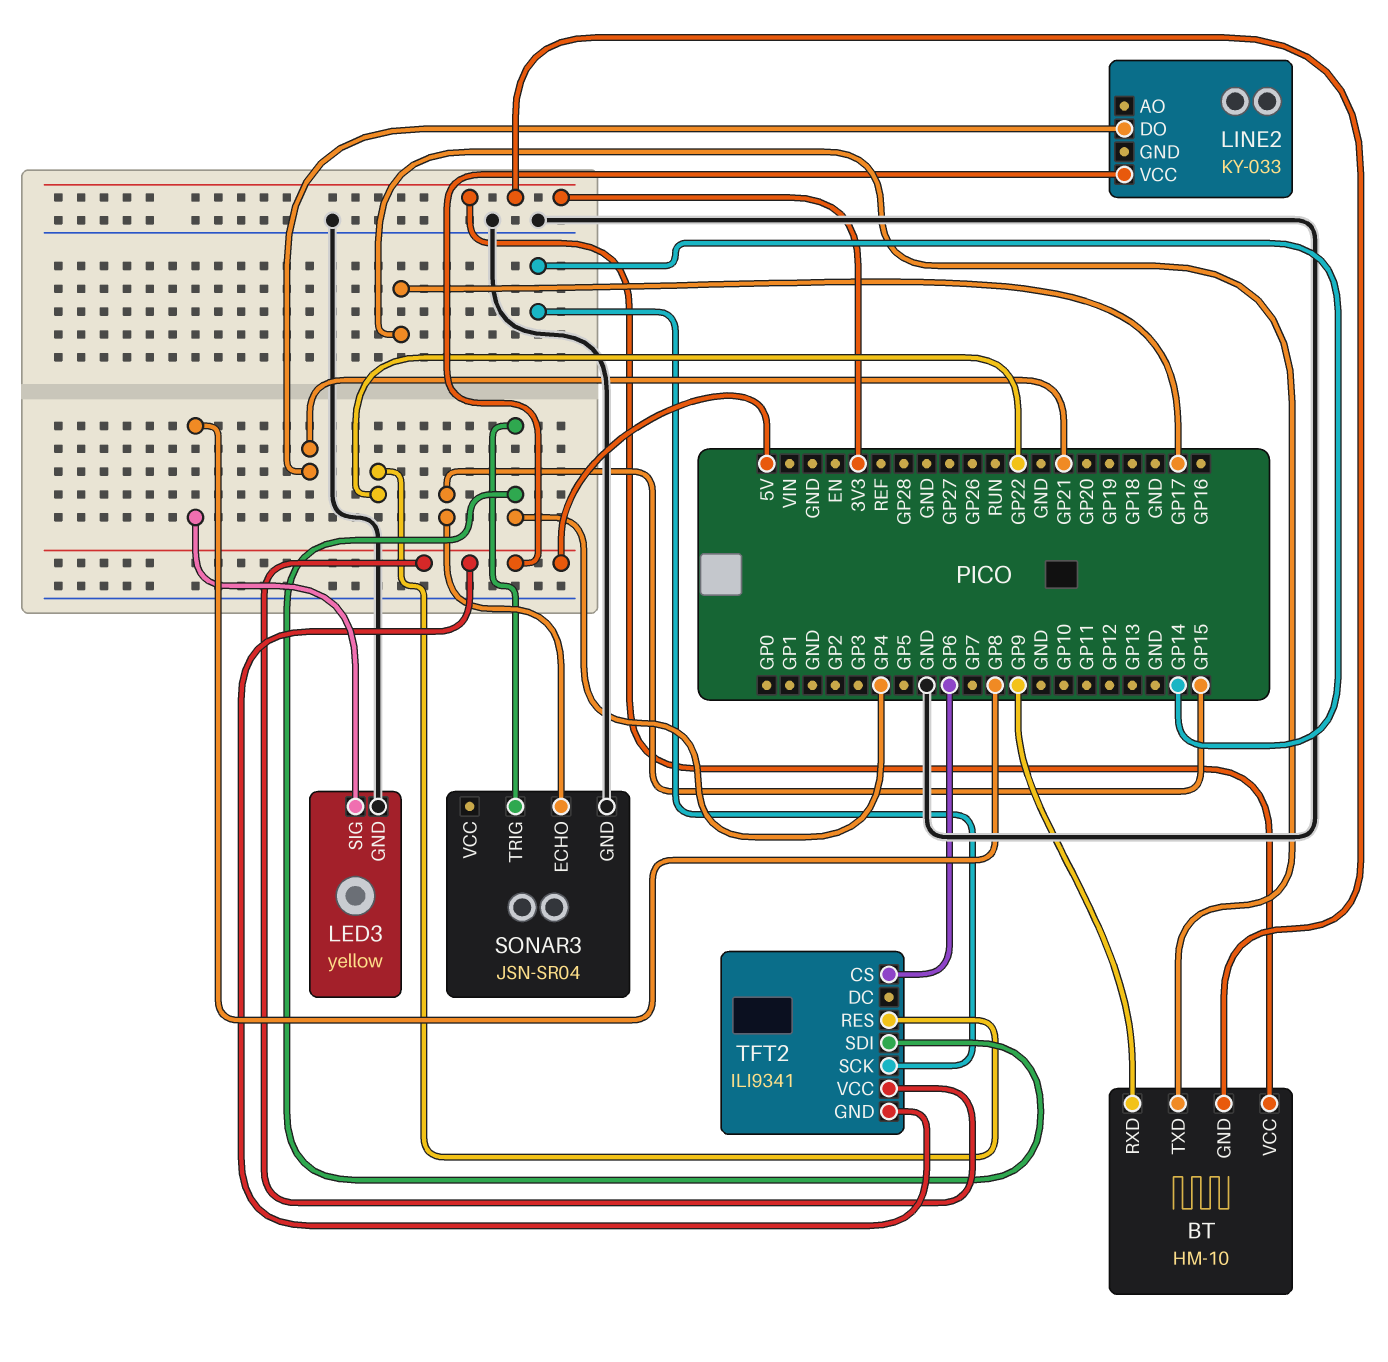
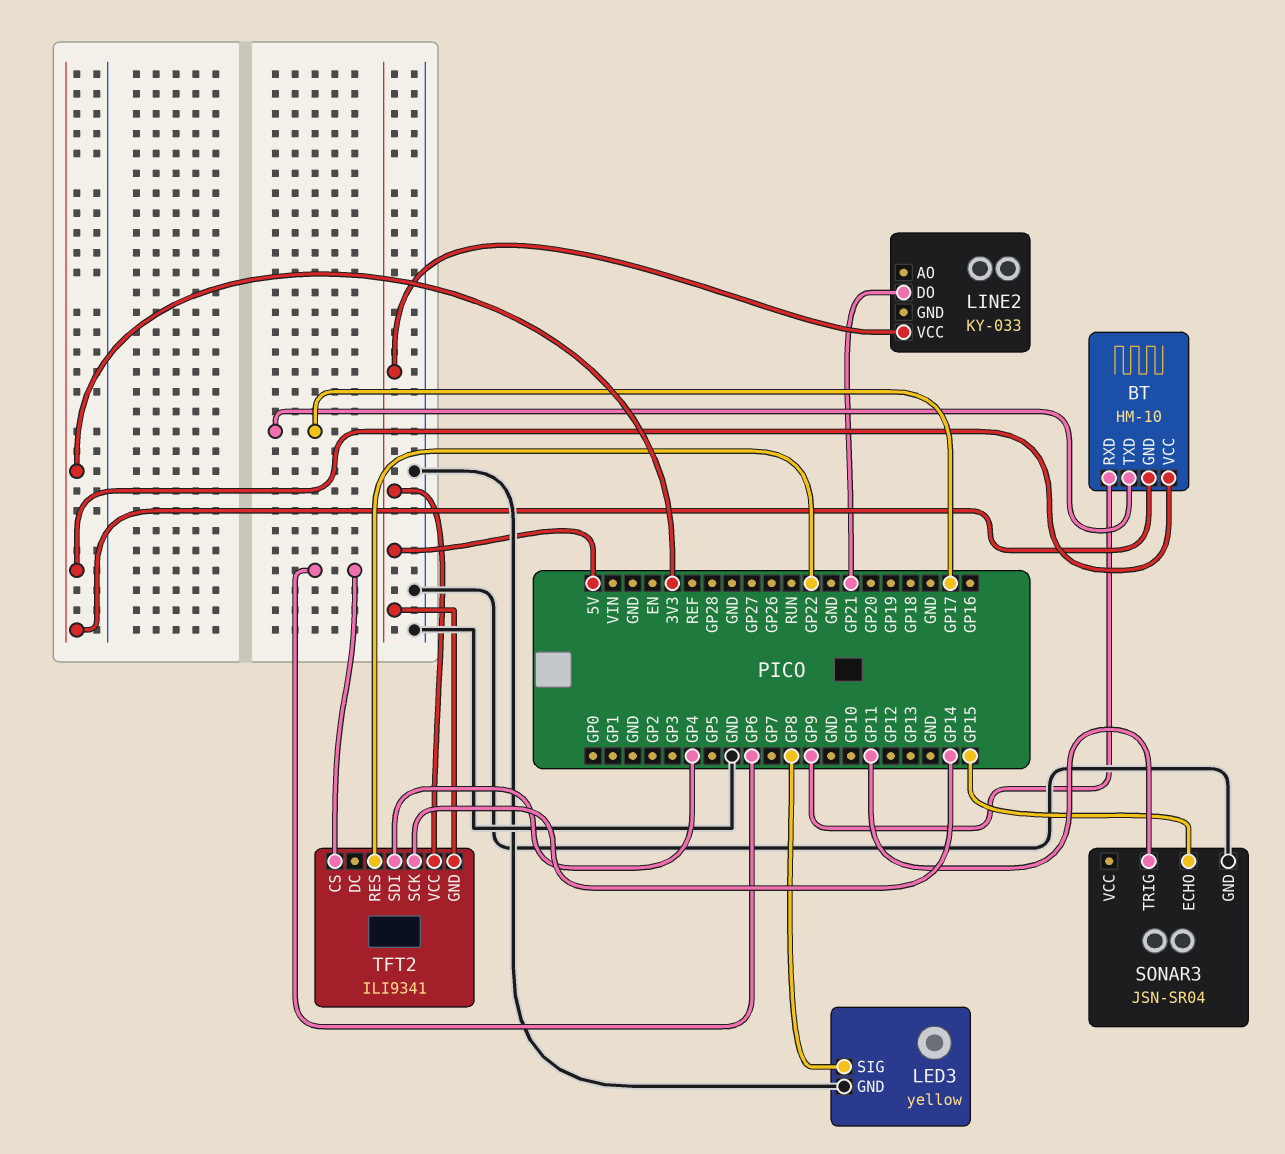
SONAR3 pin TRIG: GP4 -> GP11

